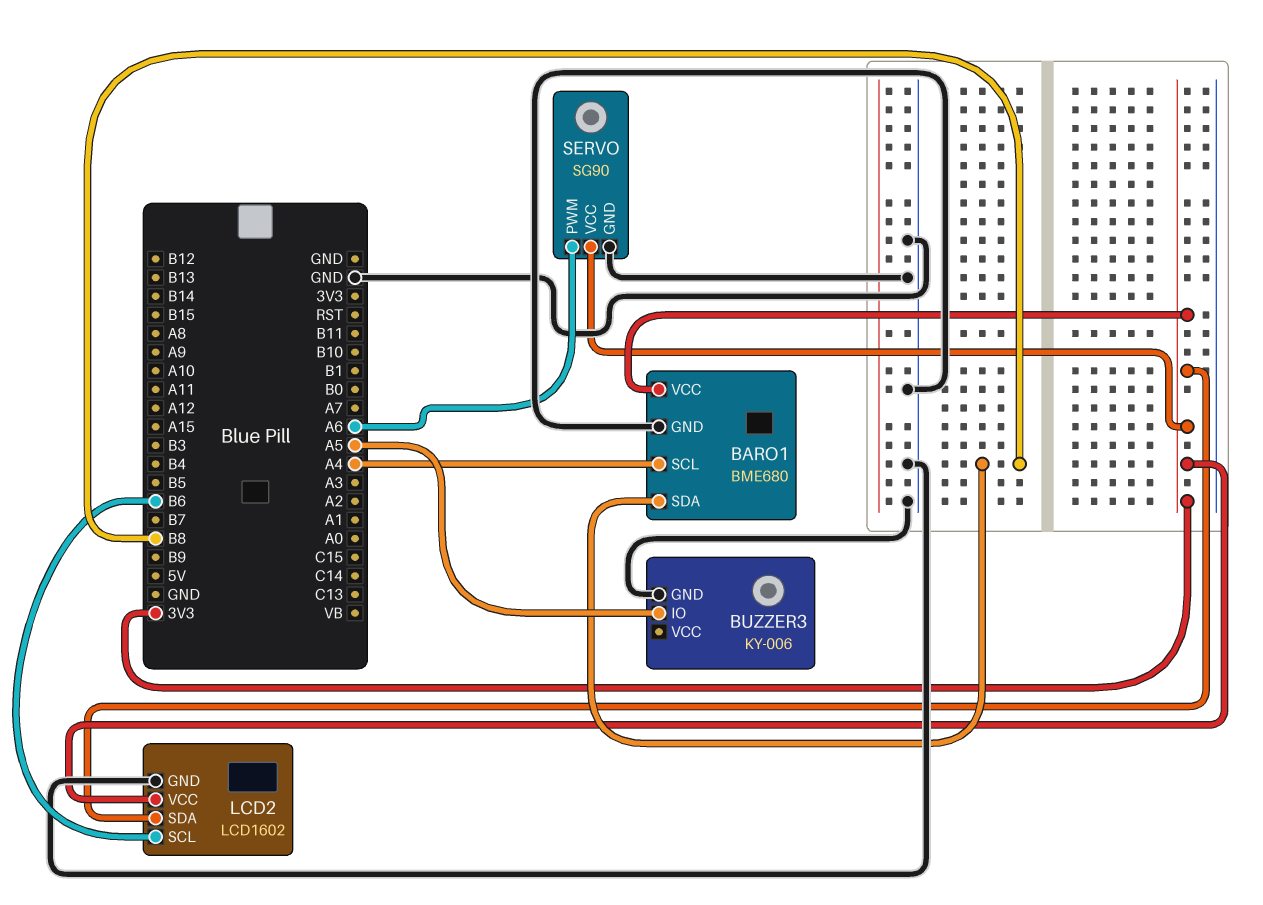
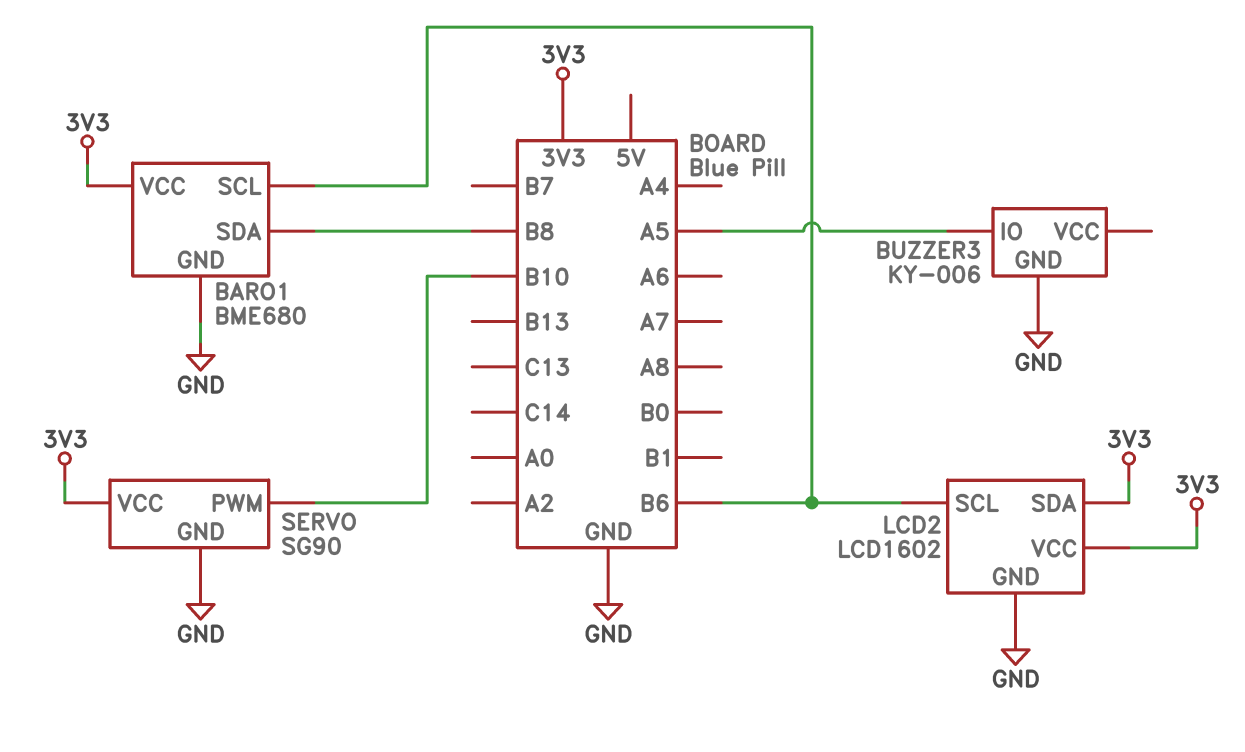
BARO1 pin SCL: A4 -> B6
SERVO pin PWM: A6 -> B10

